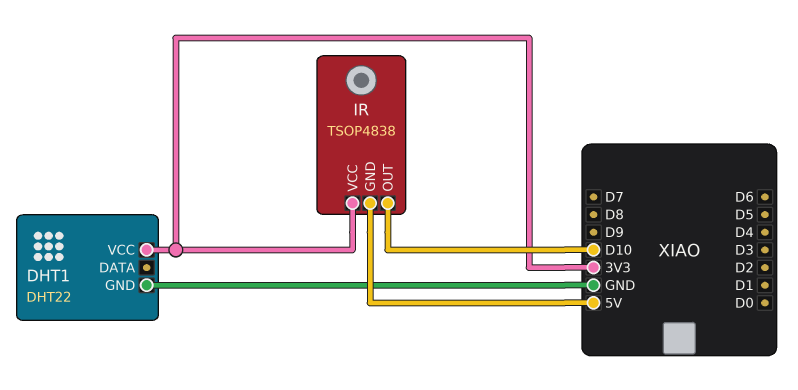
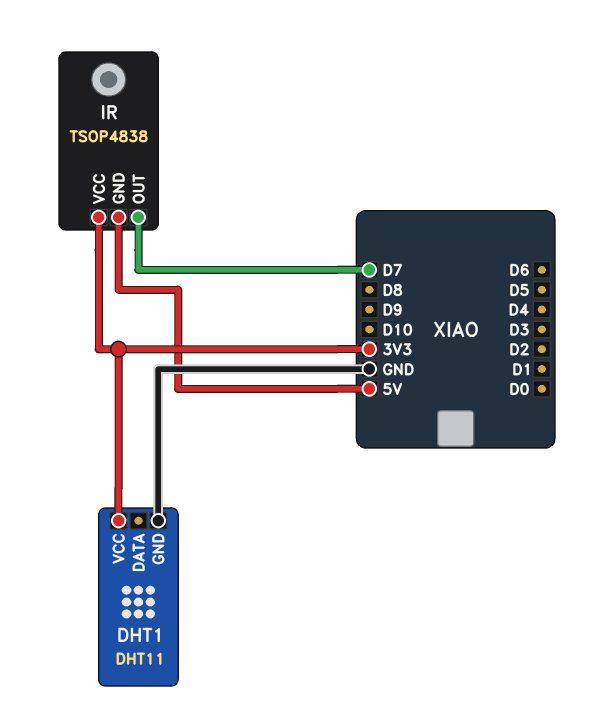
DHT1: DHT22 -> DHT11
IR pin OUT: D10 -> D7

